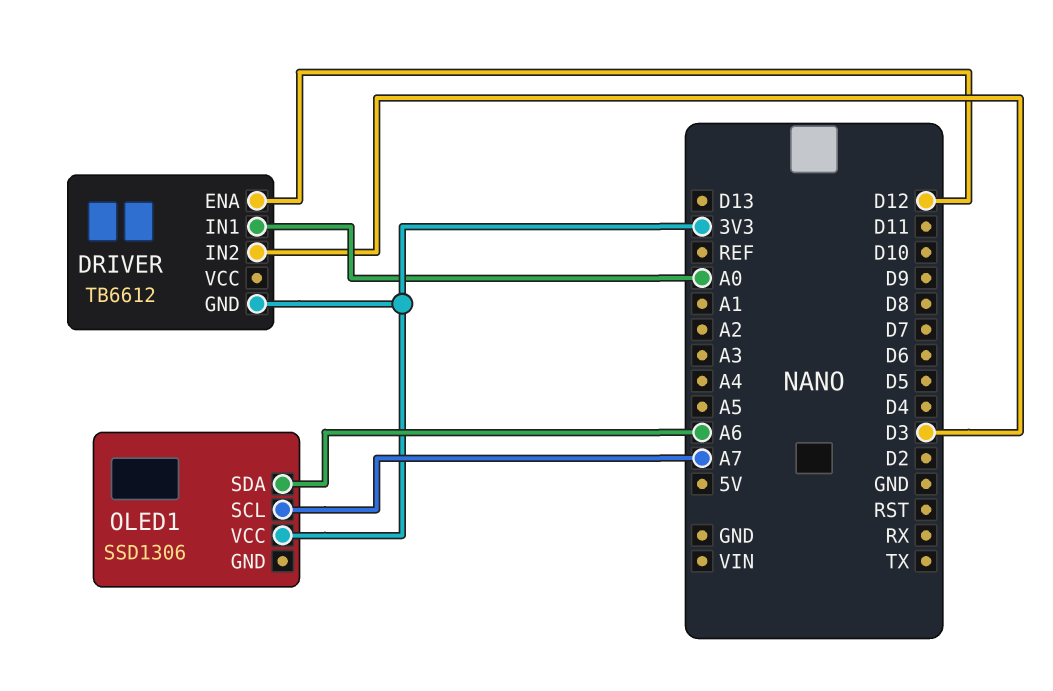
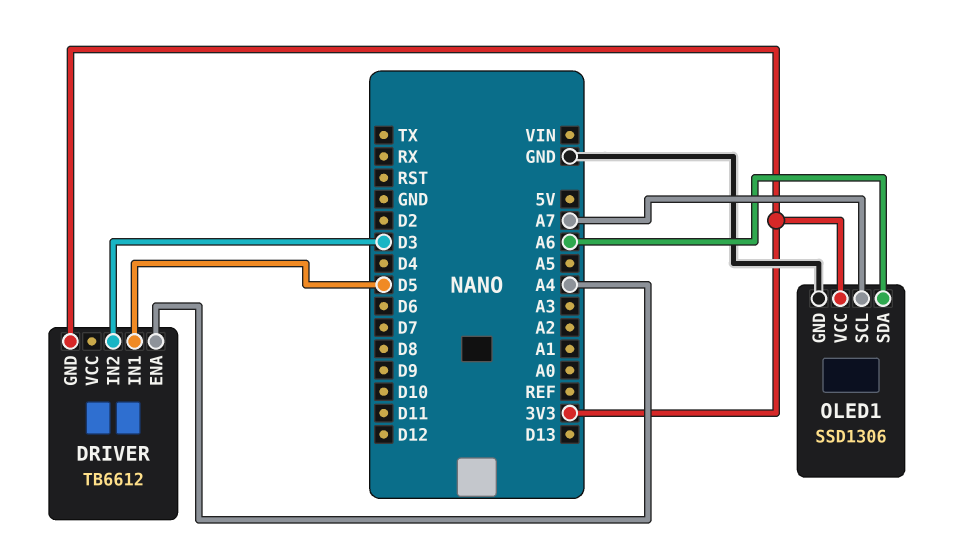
DRIVER pin ENA: D12 -> A4
DRIVER pin IN1: A0 -> D5
OLED1 pin GND: none -> GND

